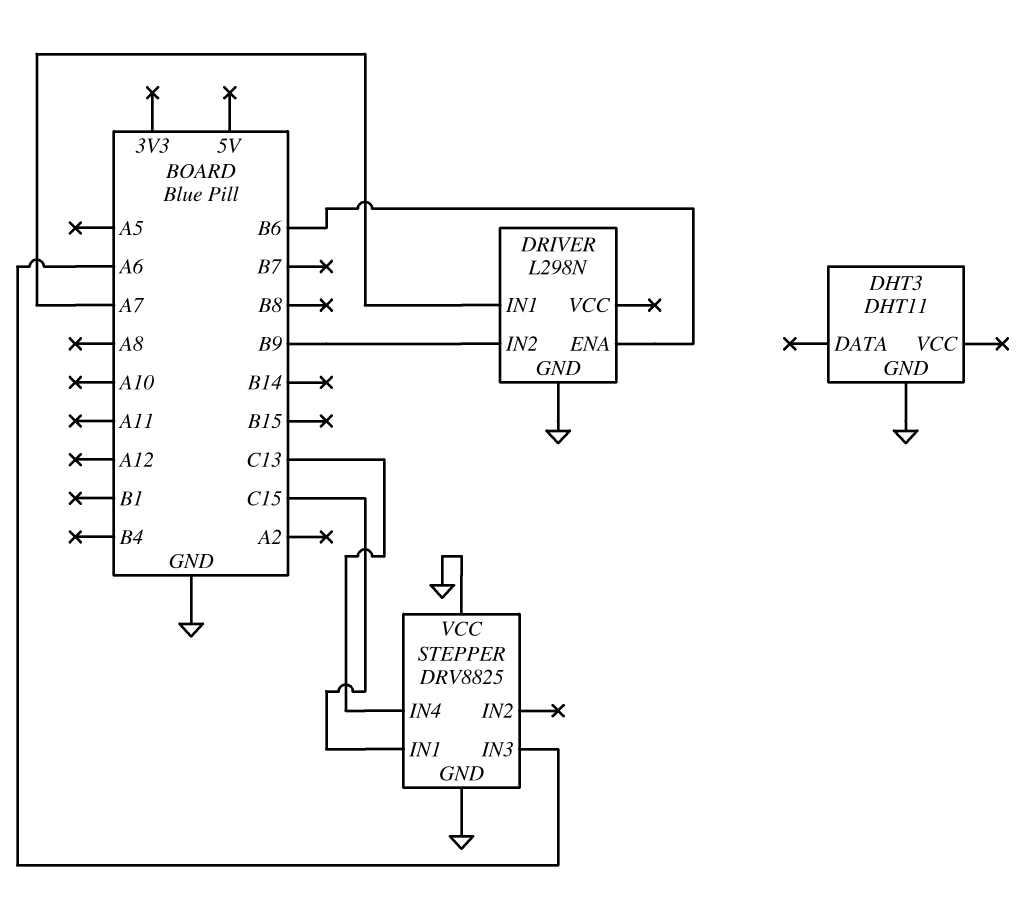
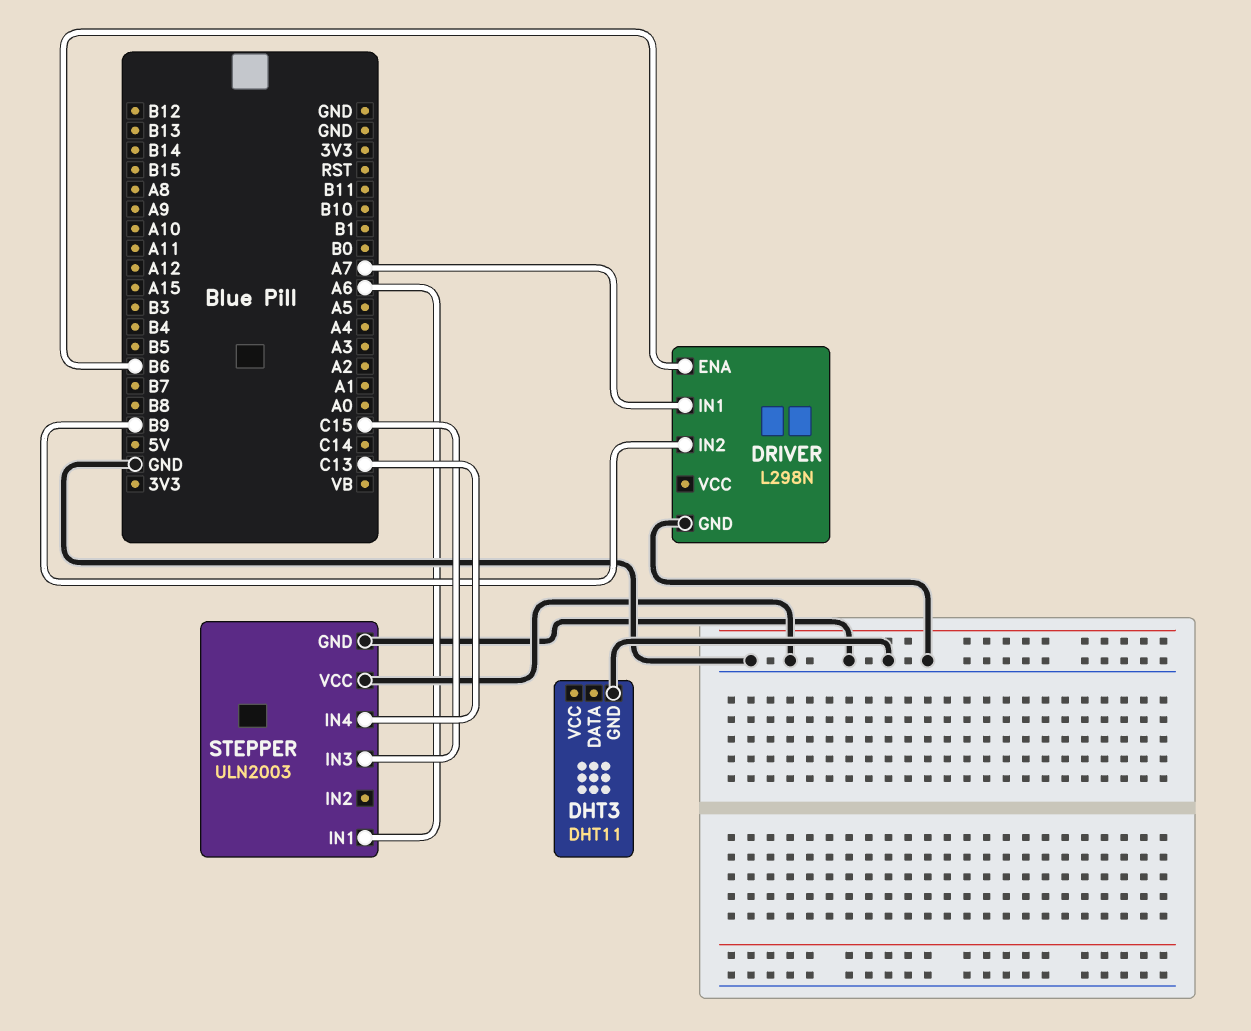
STEPPER: DRV8825 -> ULN2003
STEPPER pin IN1: C15 -> A6
STEPPER pin IN3: A6 -> C15

